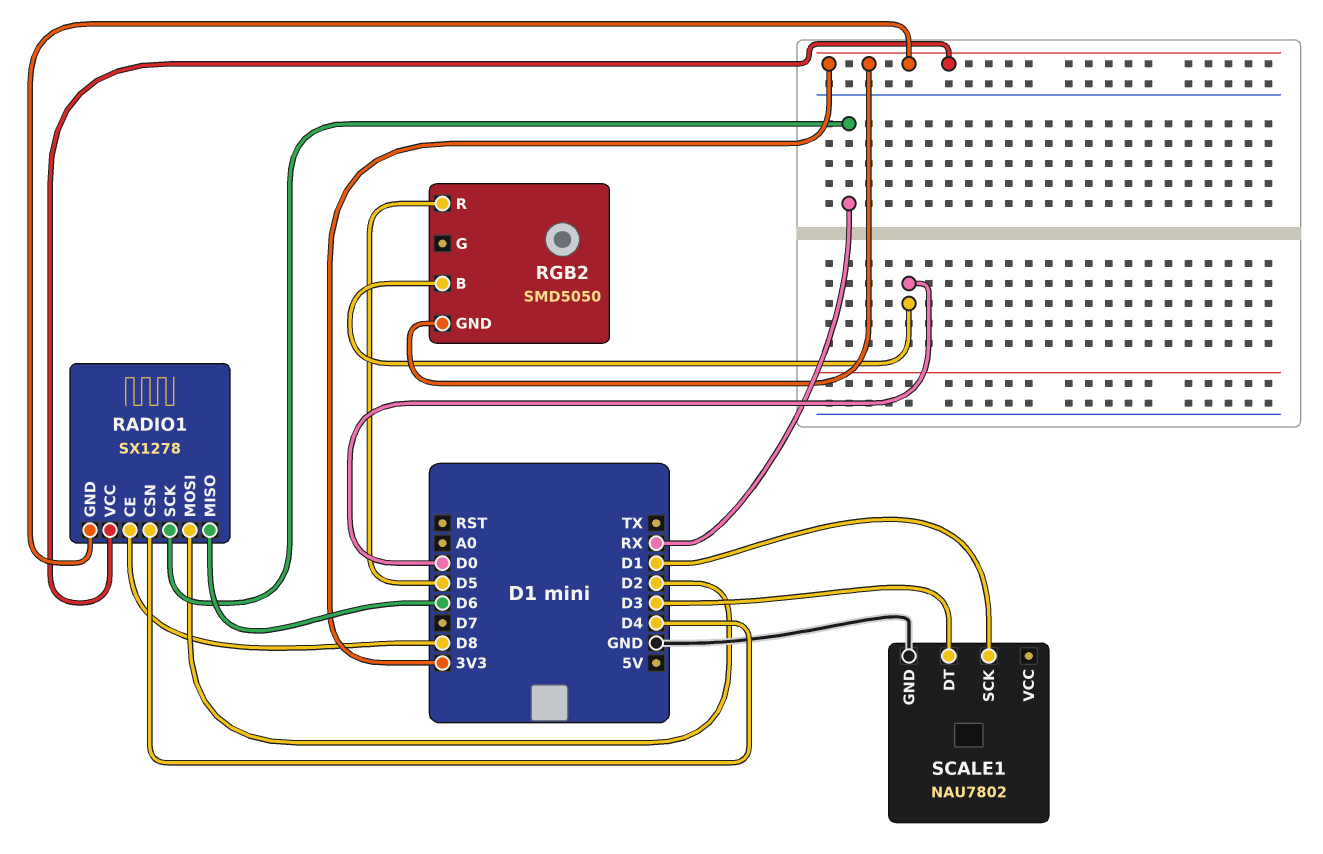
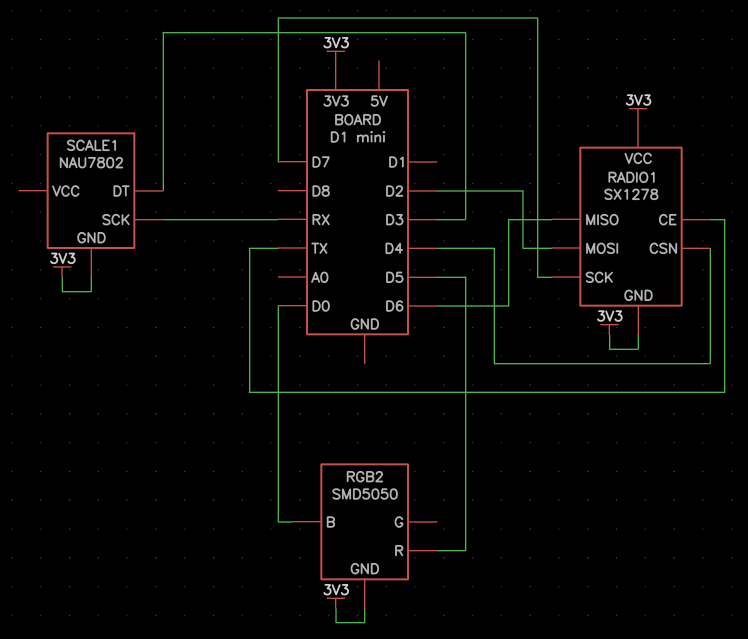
RADIO1 pin CE: D8 -> TX
RADIO1 pin SCK: RX -> D7
SCALE1 pin GND: GND -> 3V3
SCALE1 pin SCK: D1 -> RX

